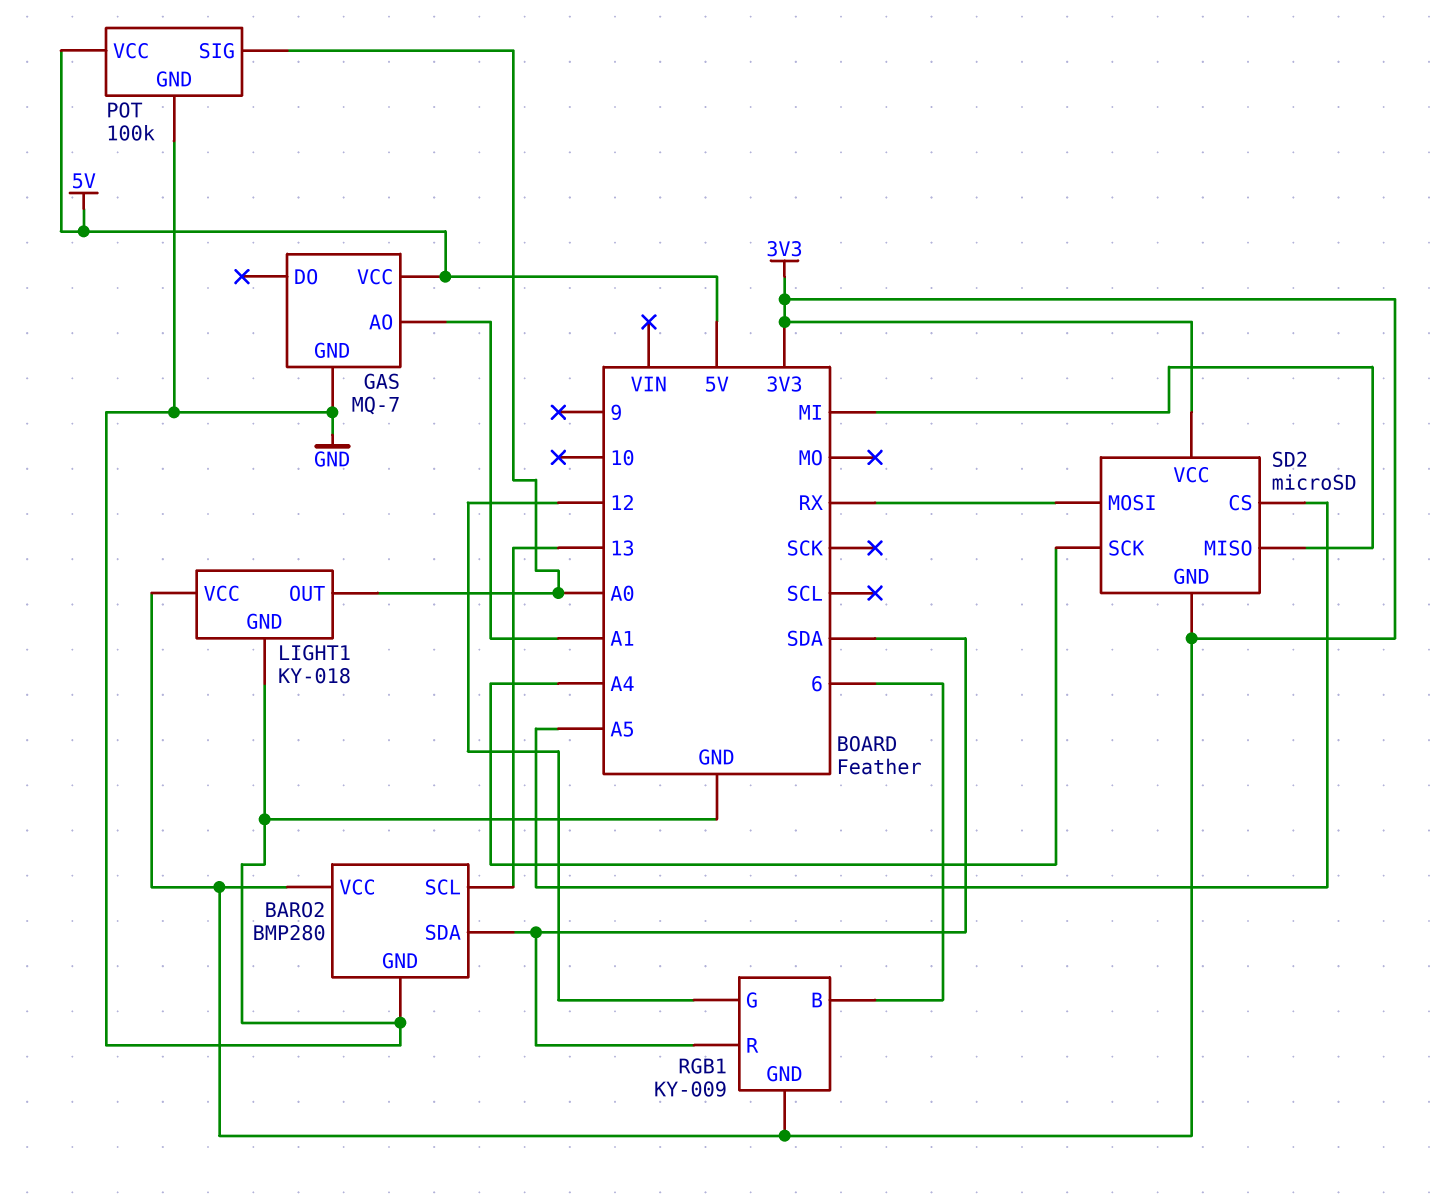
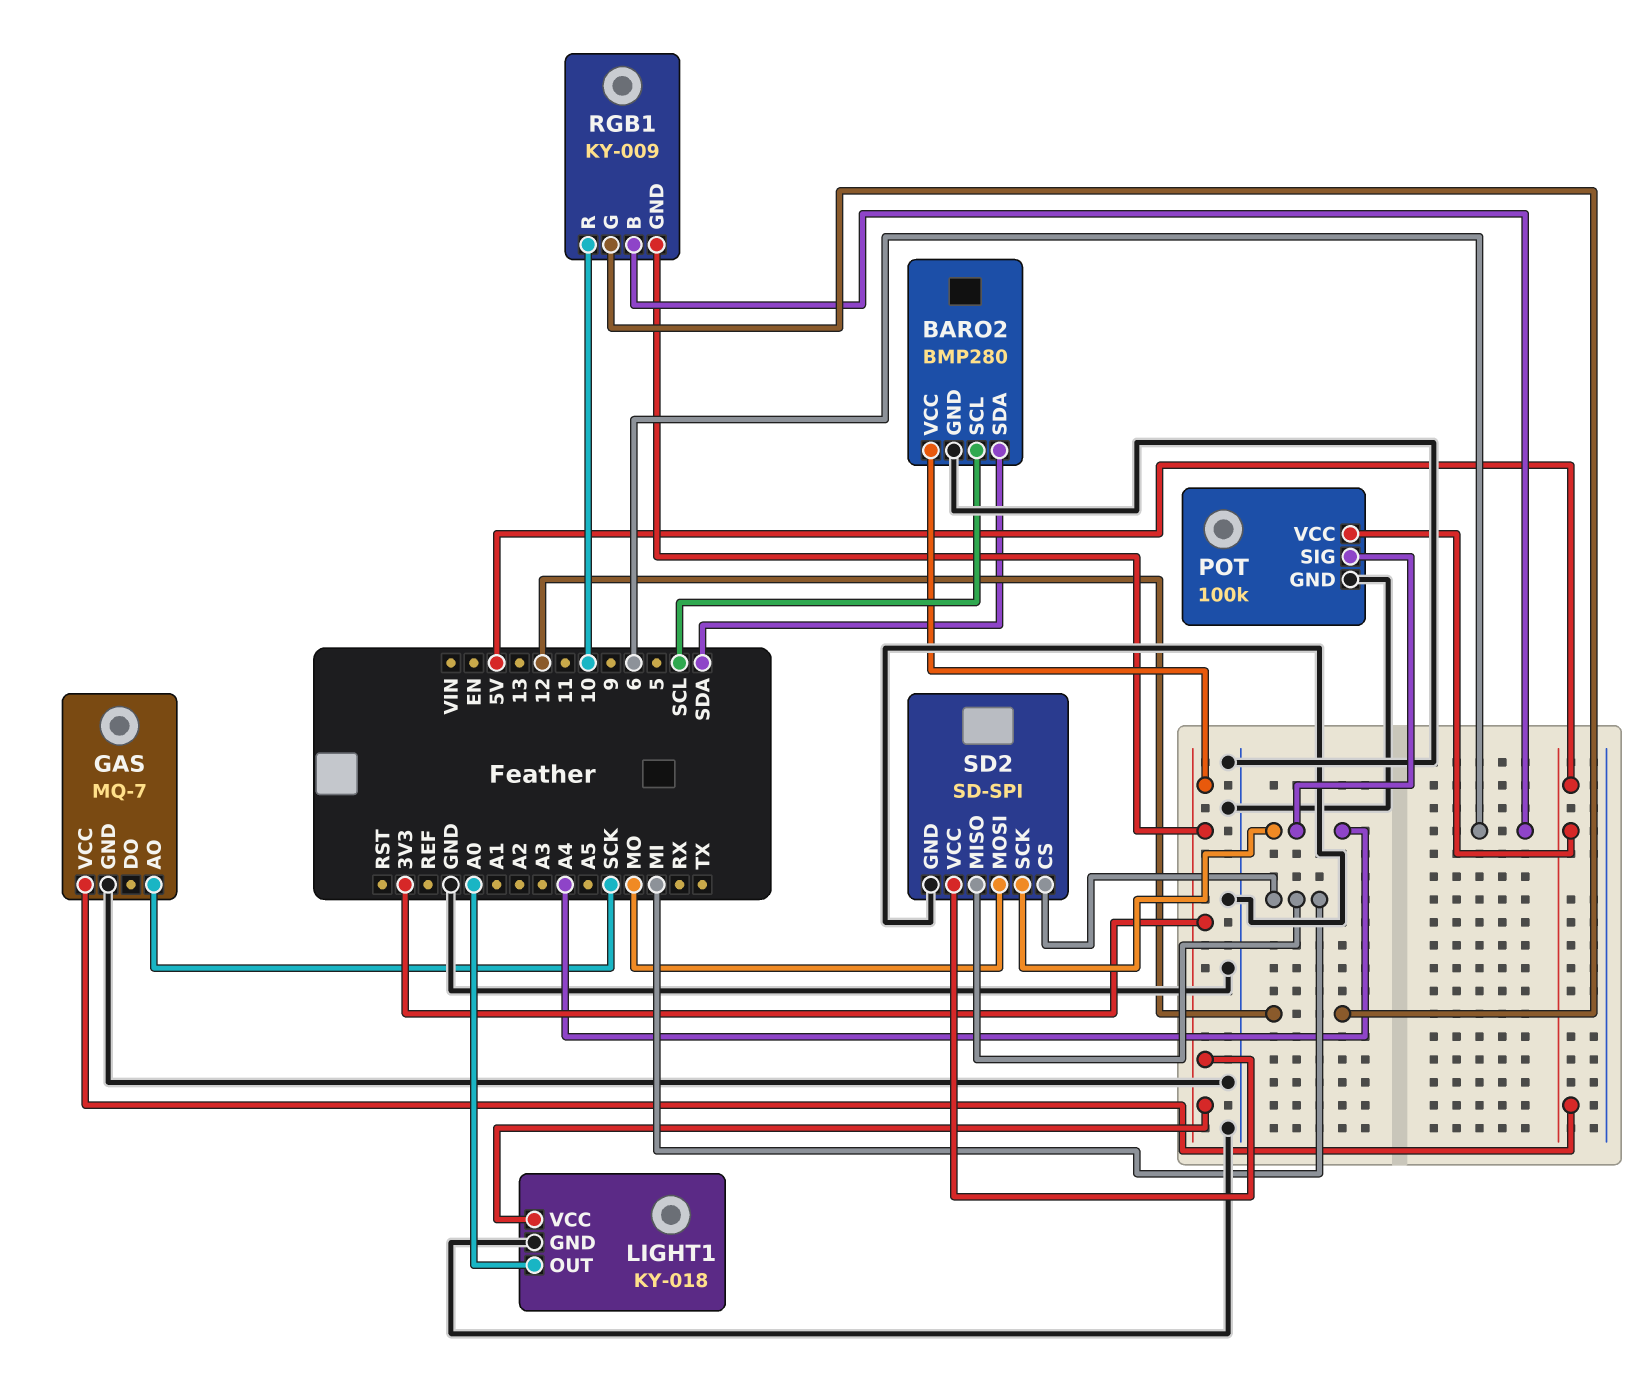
BARO2 pin SCL: 13 -> SCL
GAS pin AO: A1 -> SCK
POT pin SIG: A0 -> A4
RGB1 pin R: SDA -> 10
SD2: microSD -> SD-SPI
SD2 pin CS: A5 -> MI
SD2 pin GND: 3V3 -> GND
SD2 pin MOSI: RX -> MO

